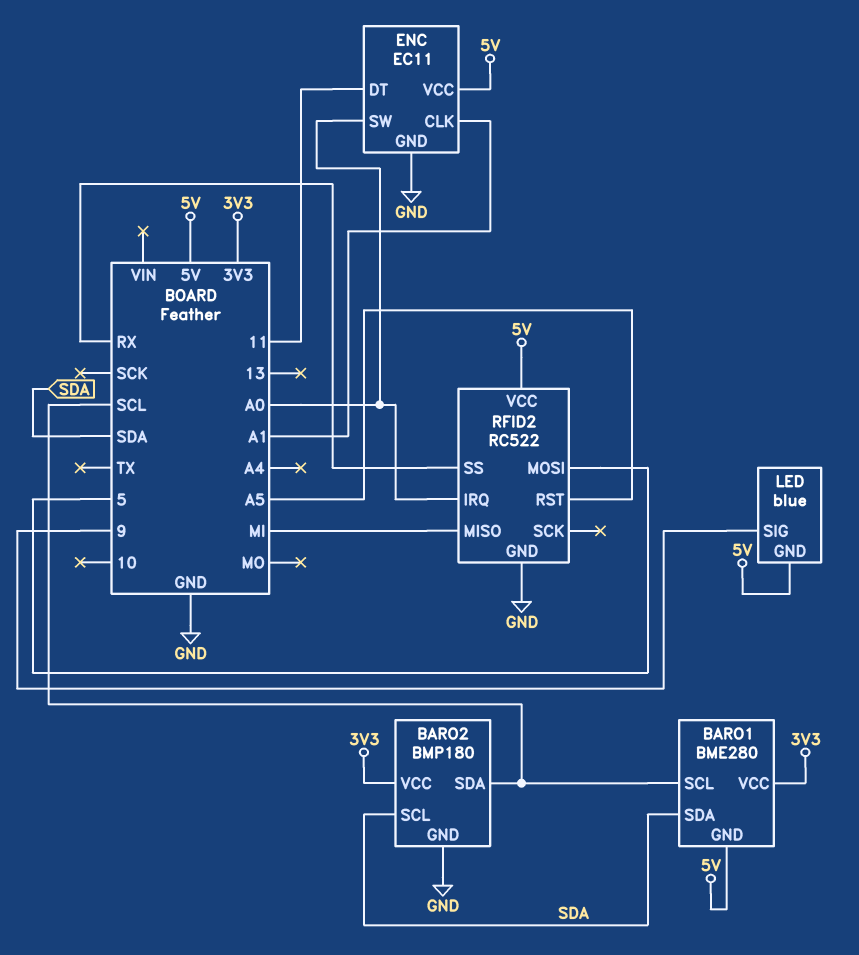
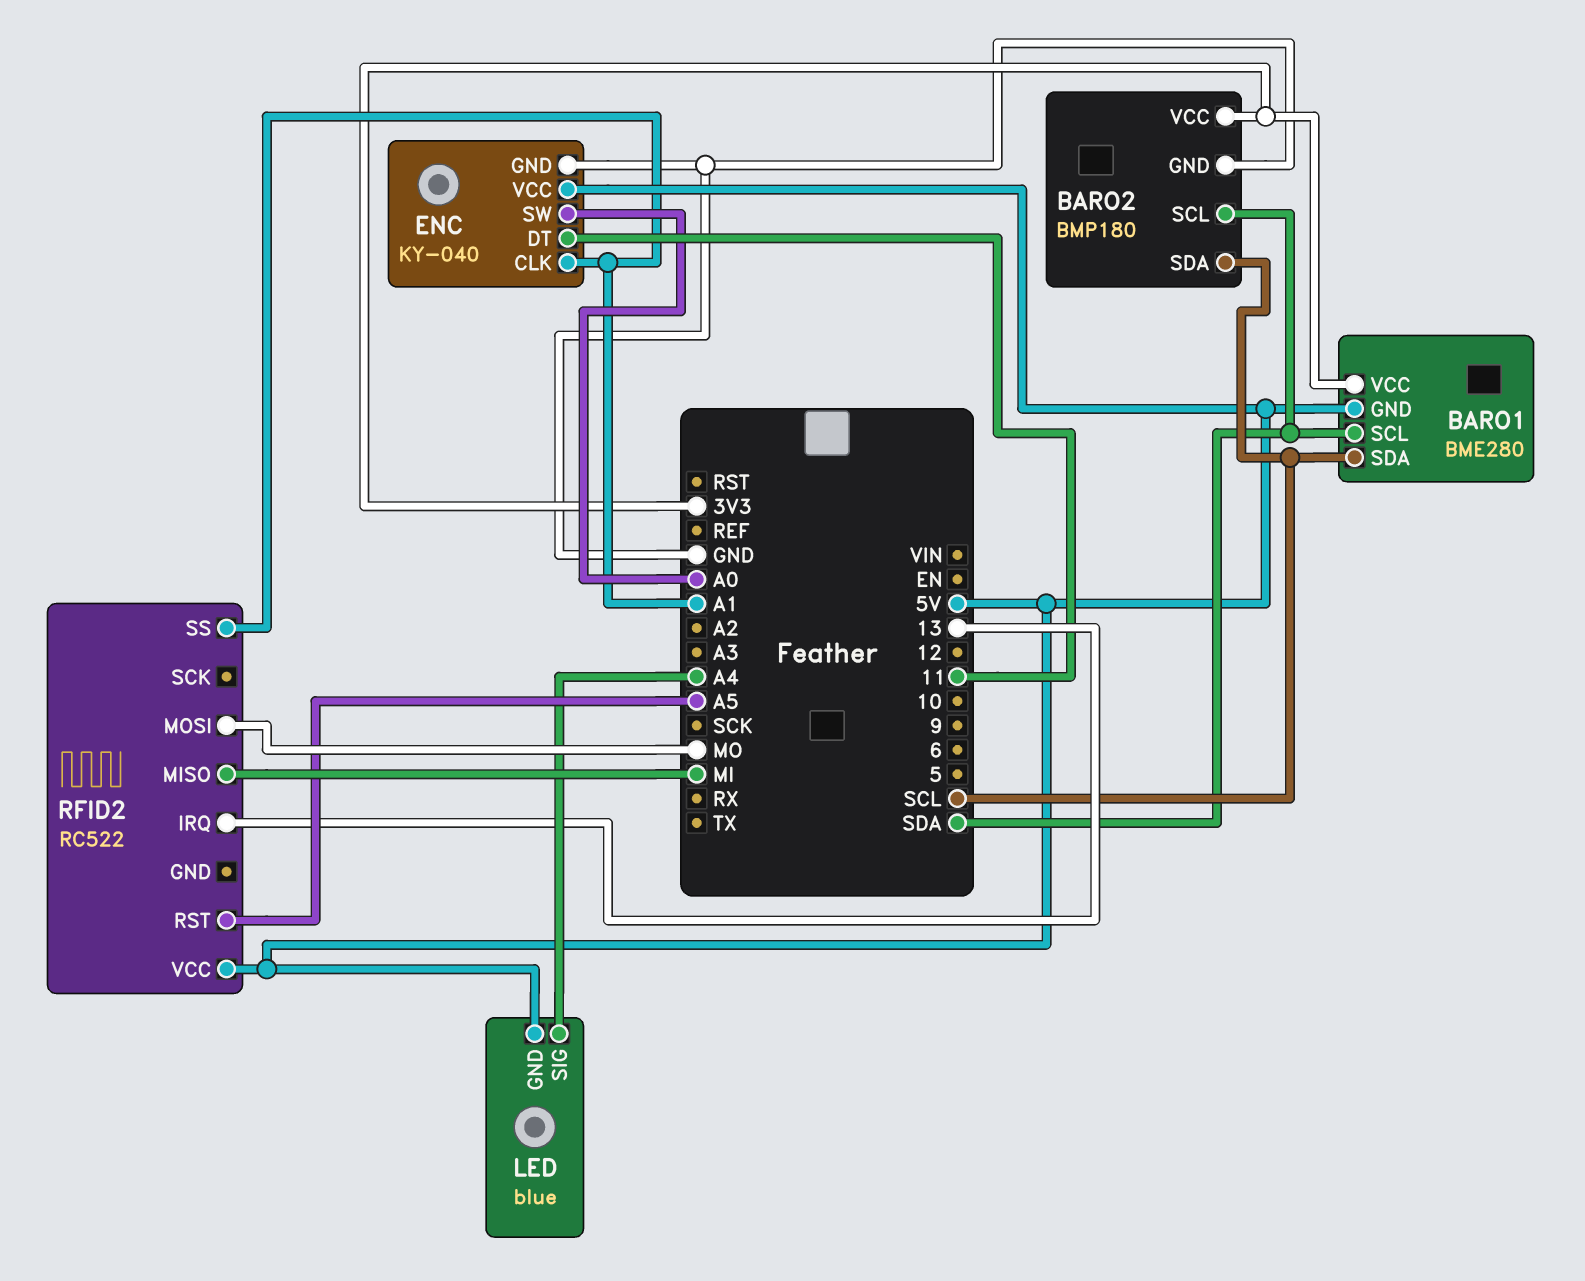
BARO1 pin SCL: SCL -> SDA
BARO1 pin SDA: SDA -> SCL
ENC: EC11 -> KY-040
LED pin SIG: 9 -> A4
RFID2 pin GND: GND -> none
RFID2 pin IRQ: A0 -> 13
RFID2 pin MOSI: 5 -> MO
RFID2 pin SS: RX -> A1

